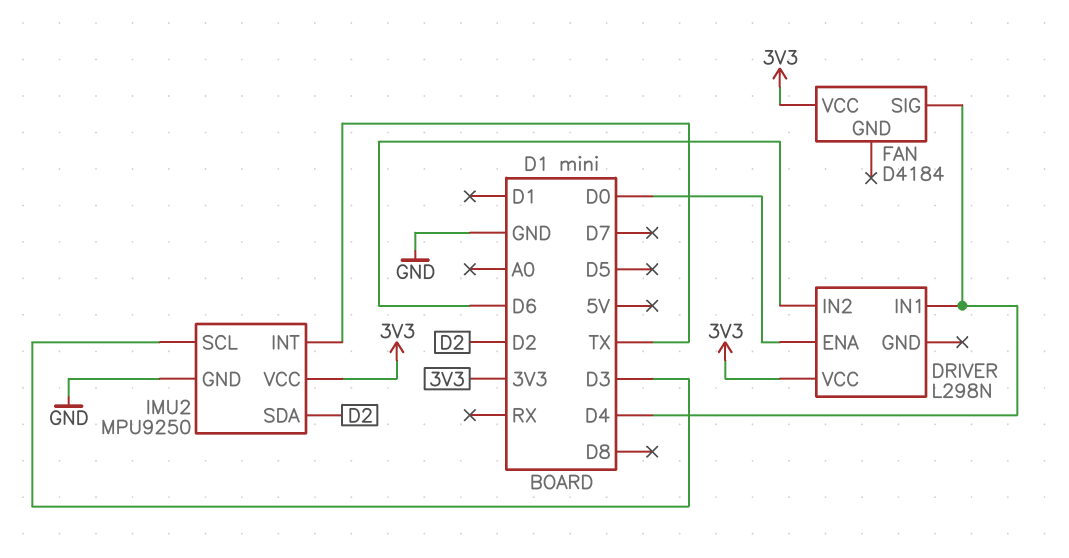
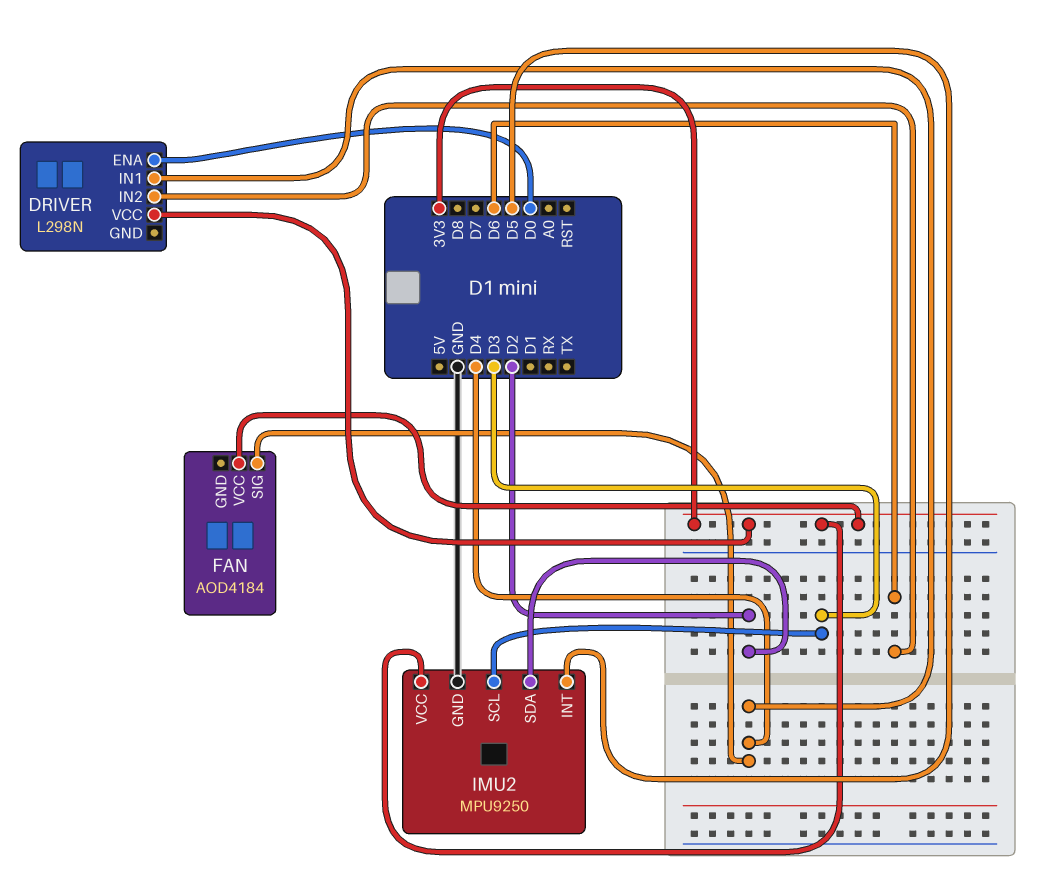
FAN: D4184 -> AOD4184
IMU2 pin INT: TX -> D5

